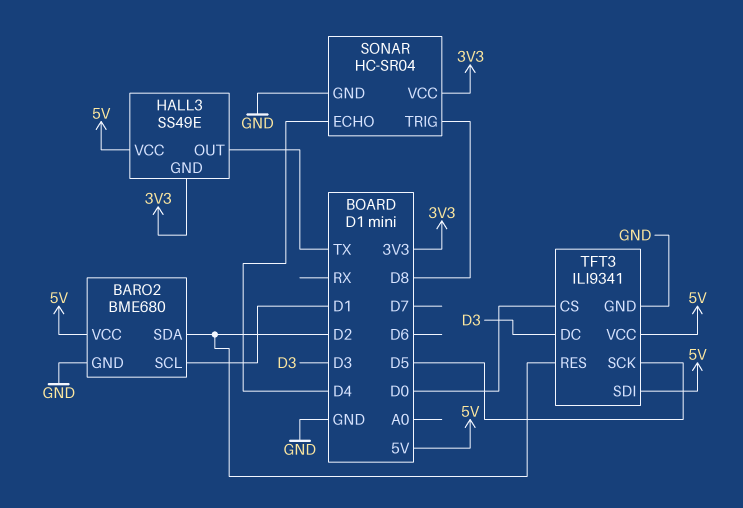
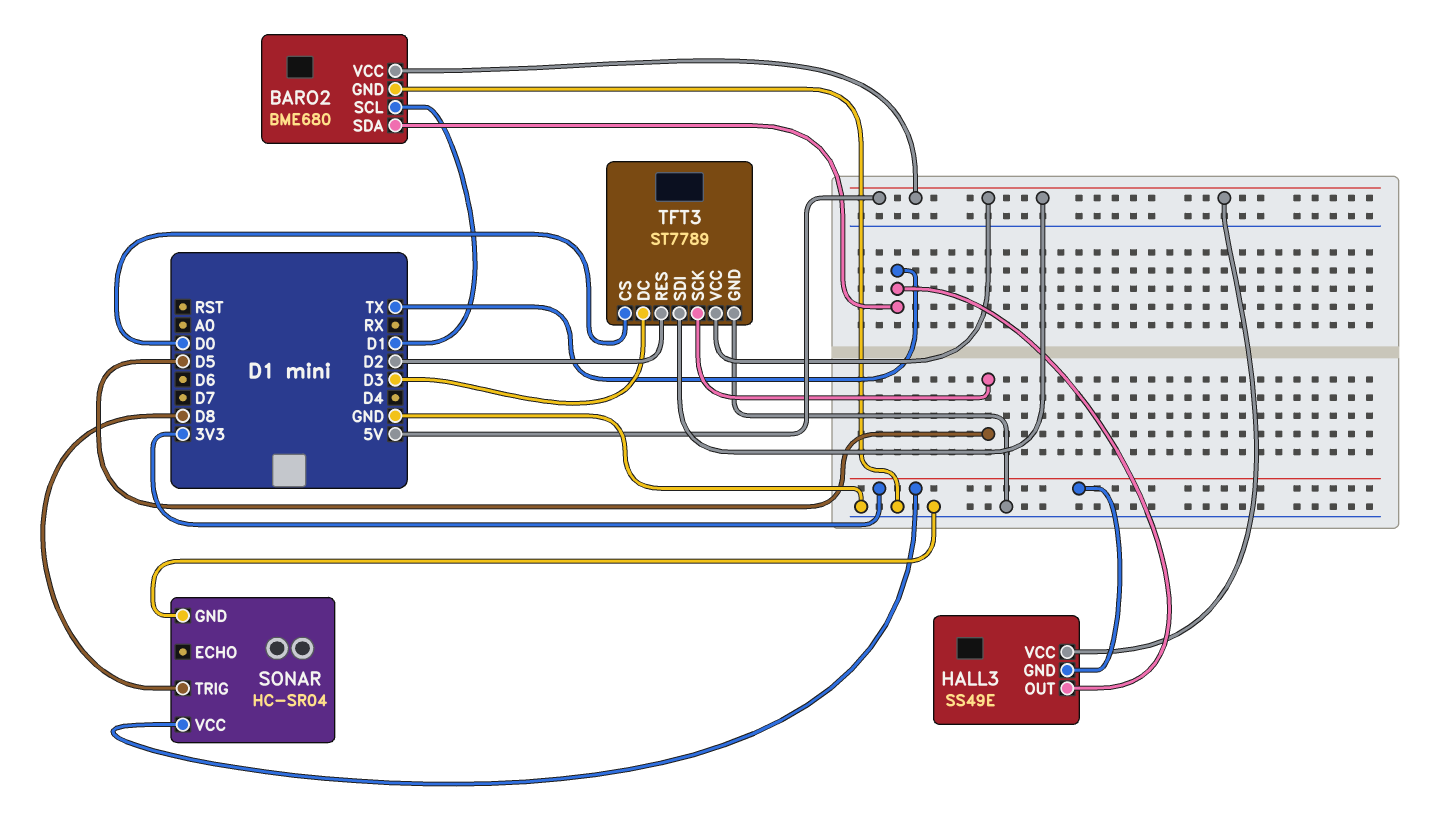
BARO2 pin SDA: D2 -> TX
SONAR pin ECHO: D4 -> none
TFT3: ILI9341 -> ST7789

